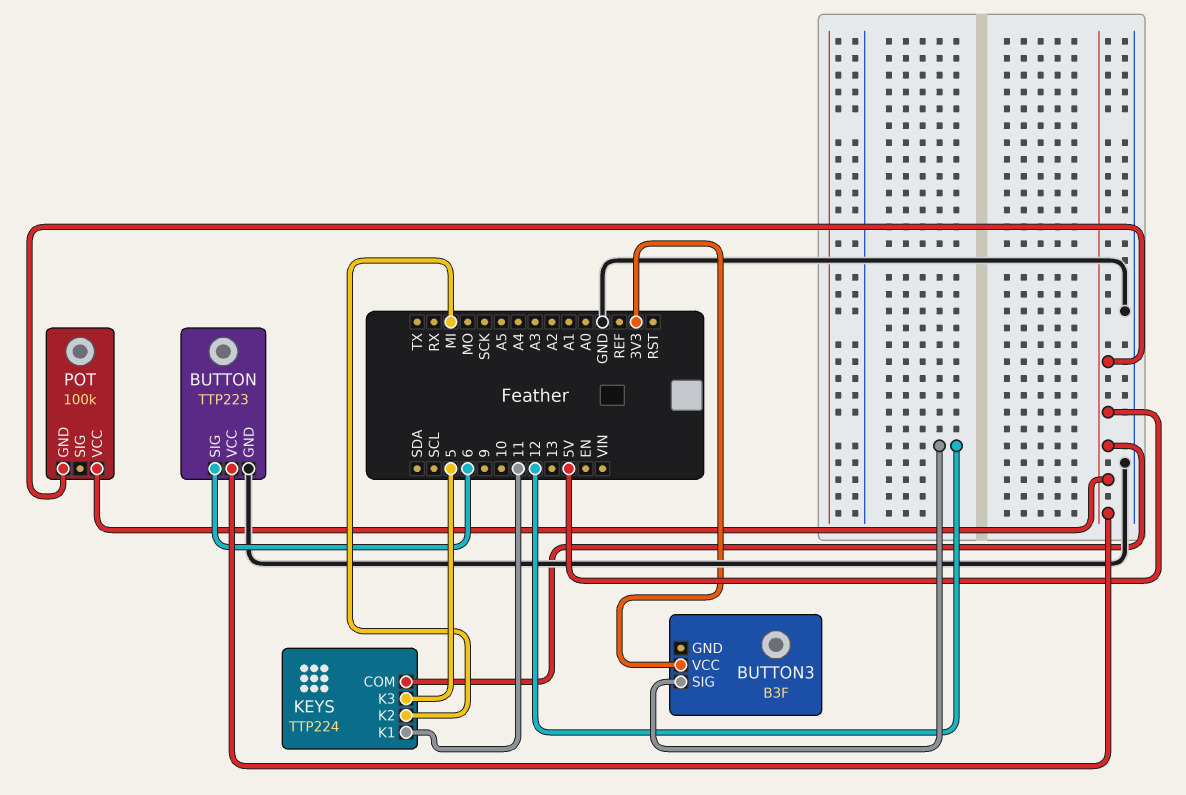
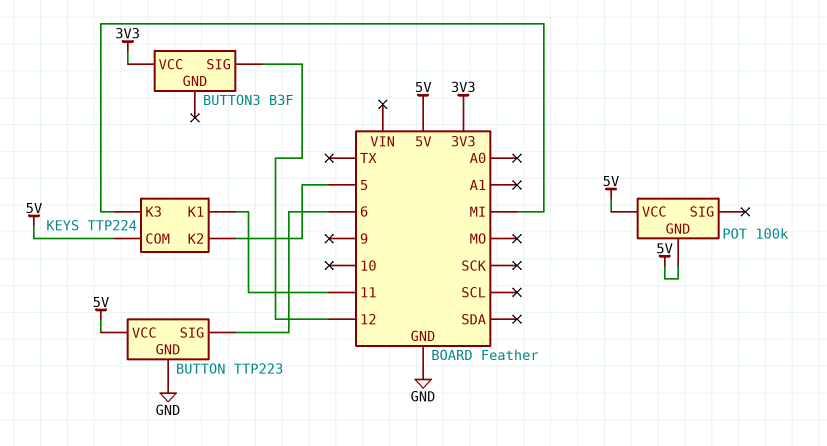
KEYS pin K2: MI -> 5
KEYS pin K3: 5 -> MI

